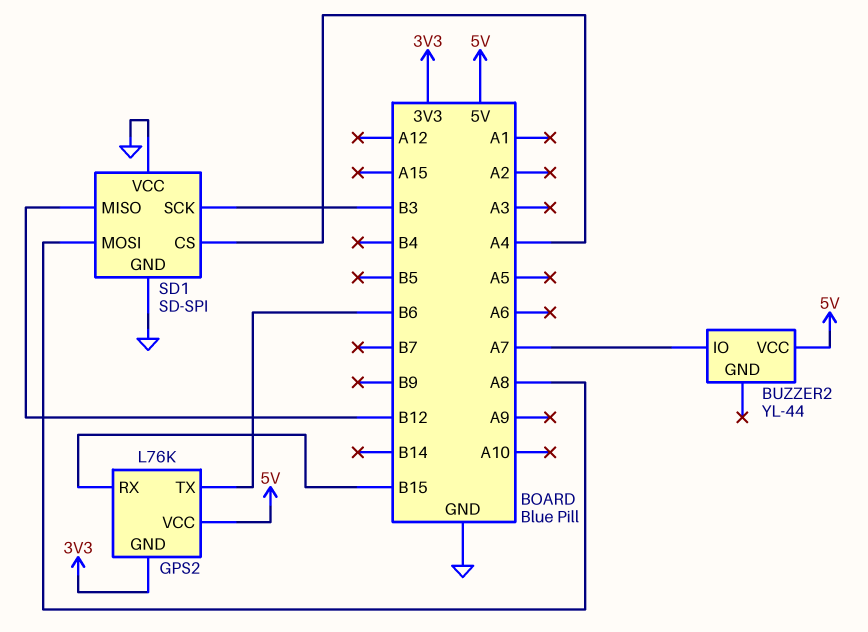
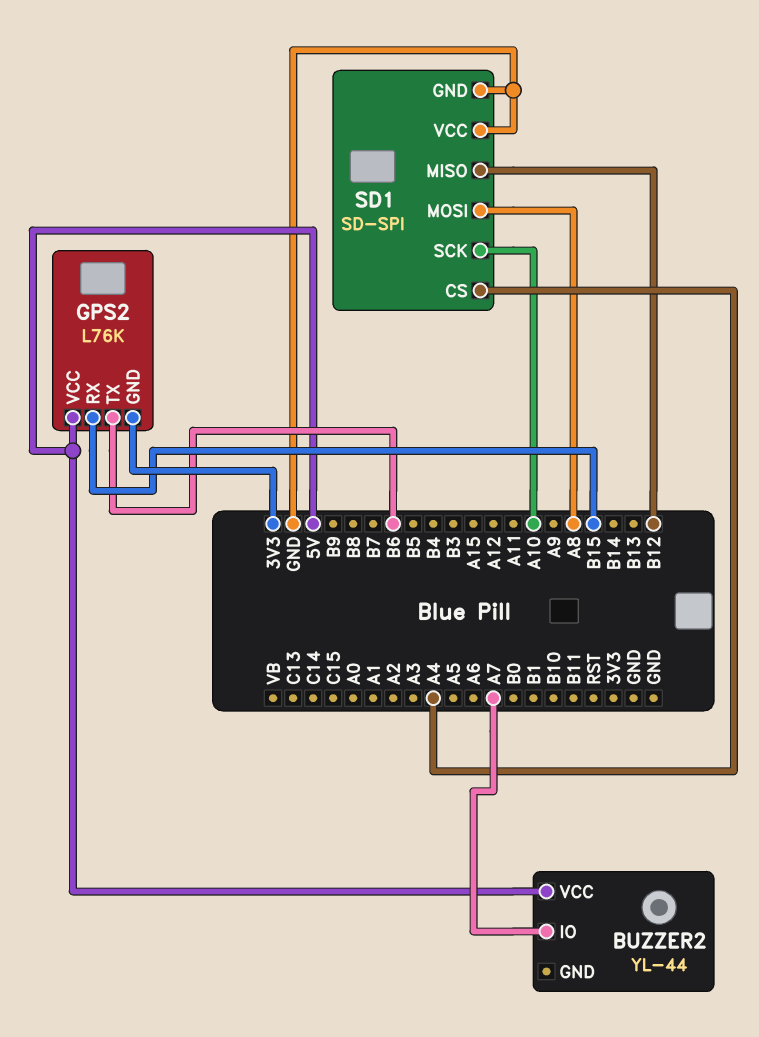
SD1 pin SCK: B3 -> A10

